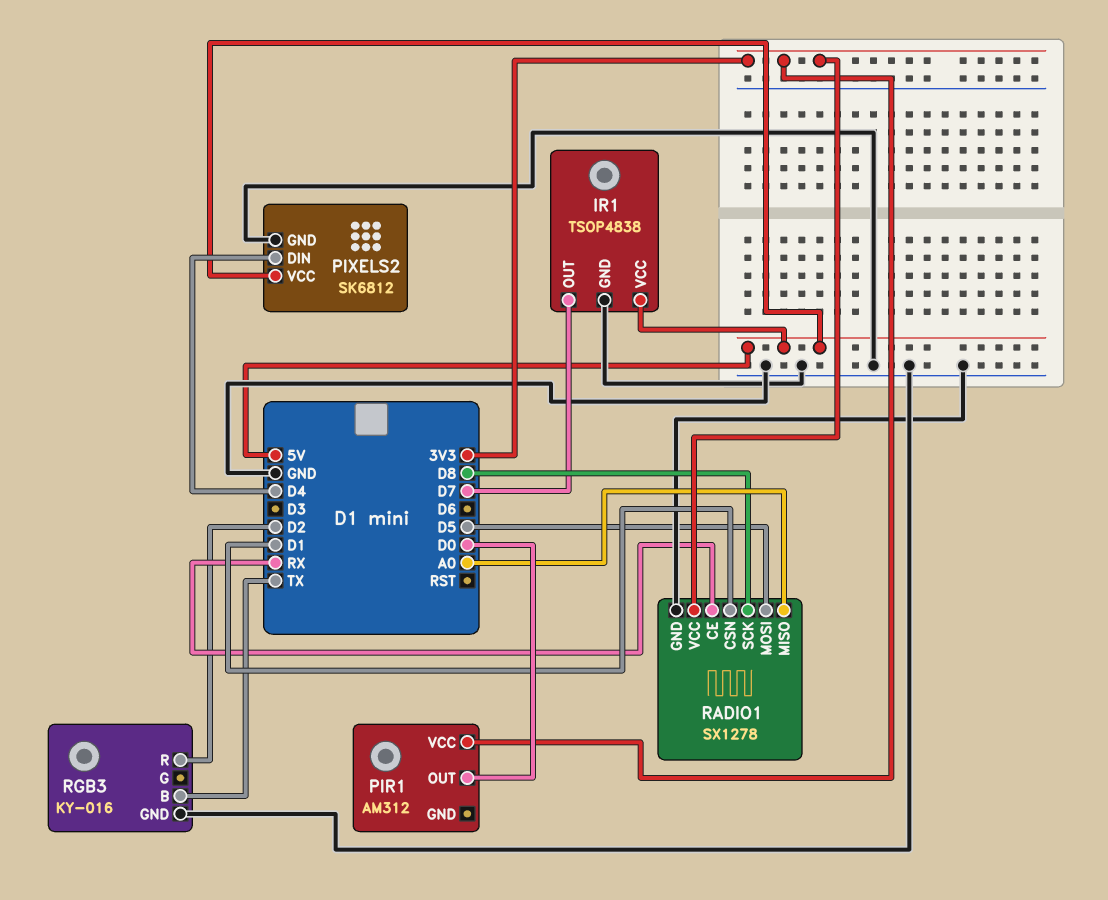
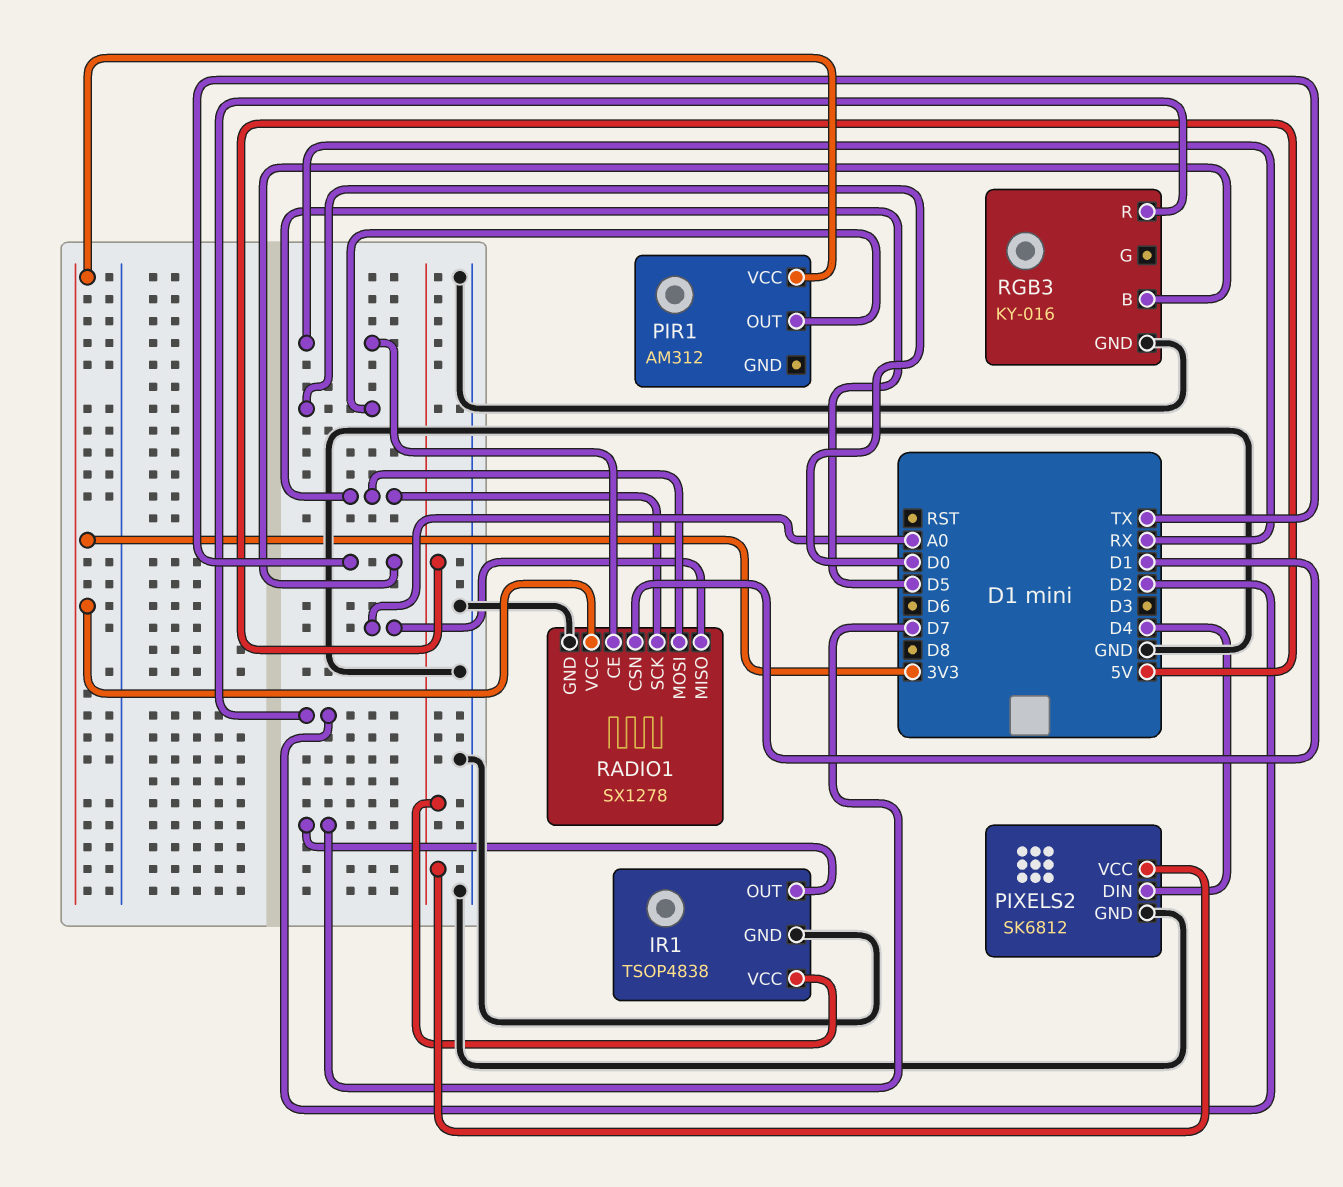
RADIO1 pin SCK: D8 -> D5

